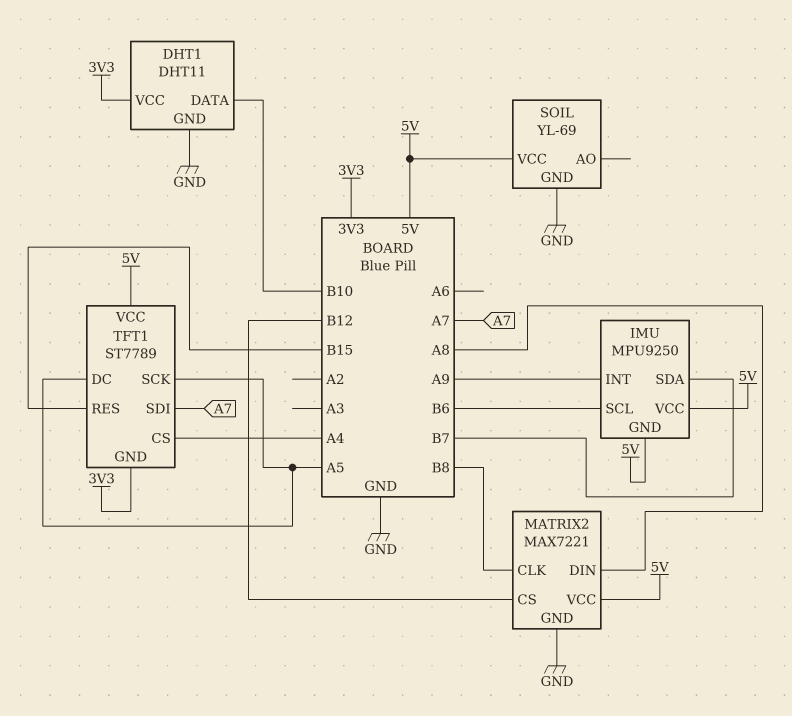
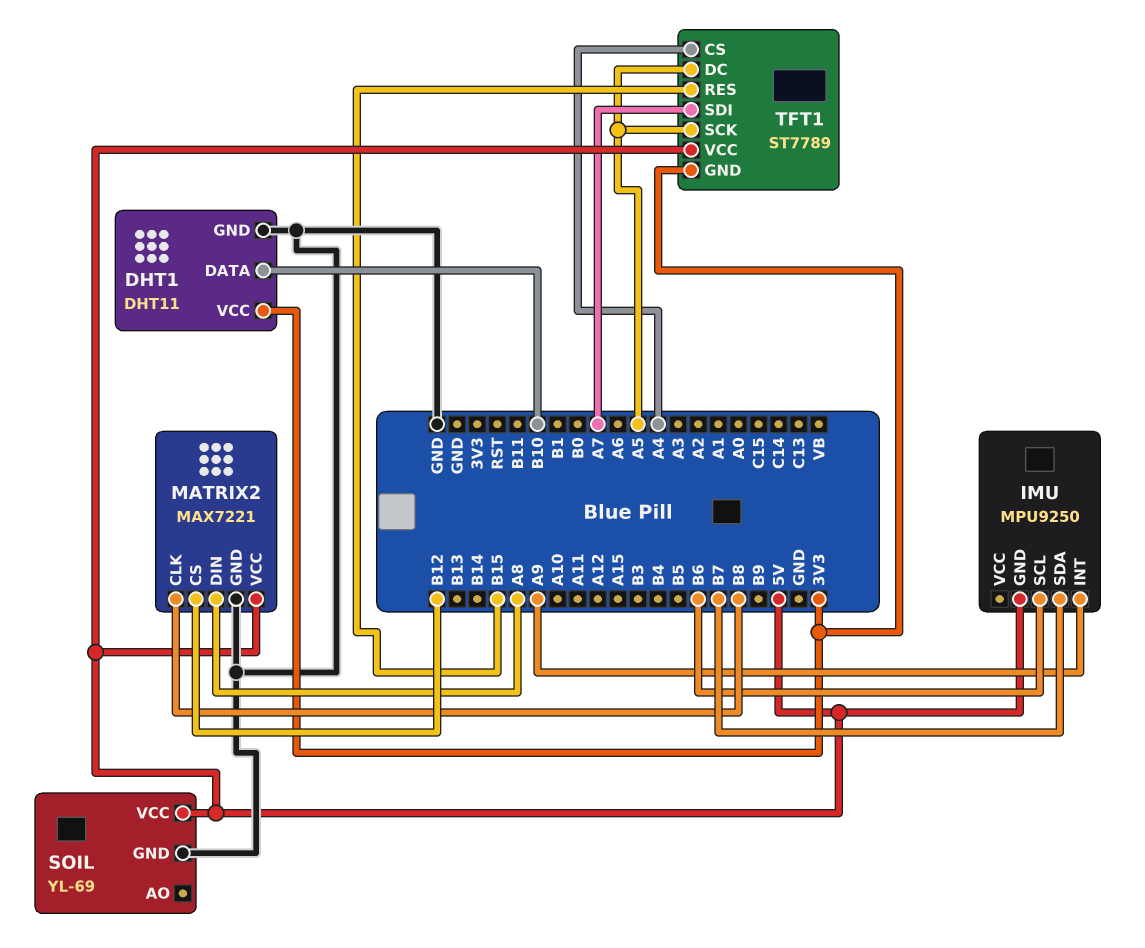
IMU pin VCC: 5V -> none

